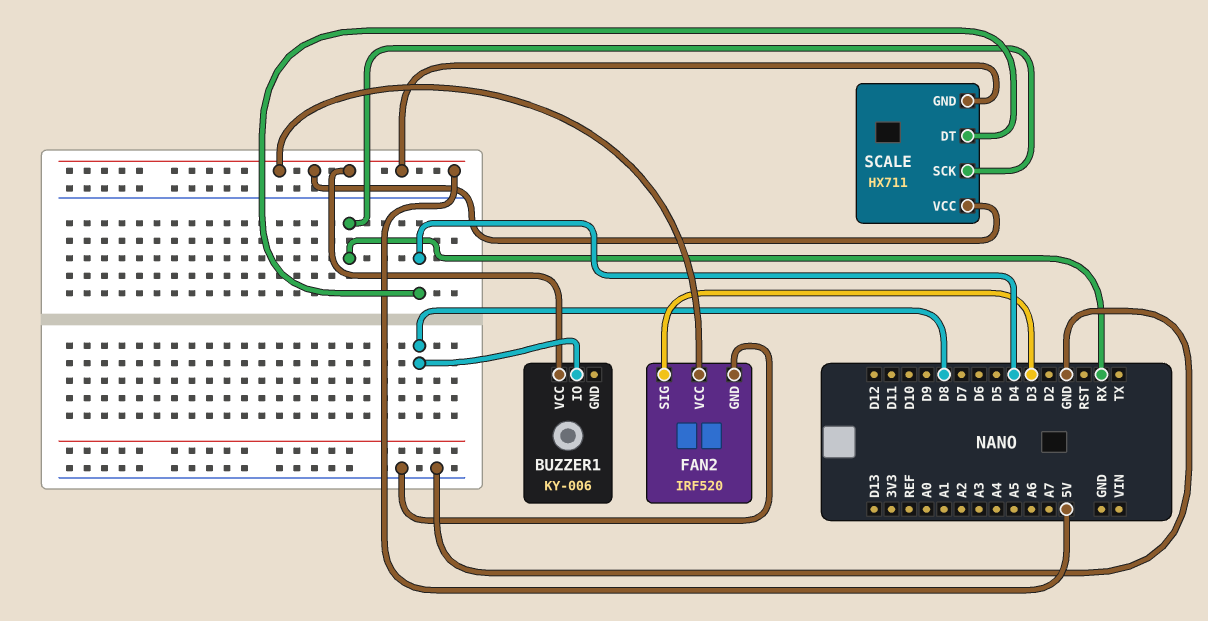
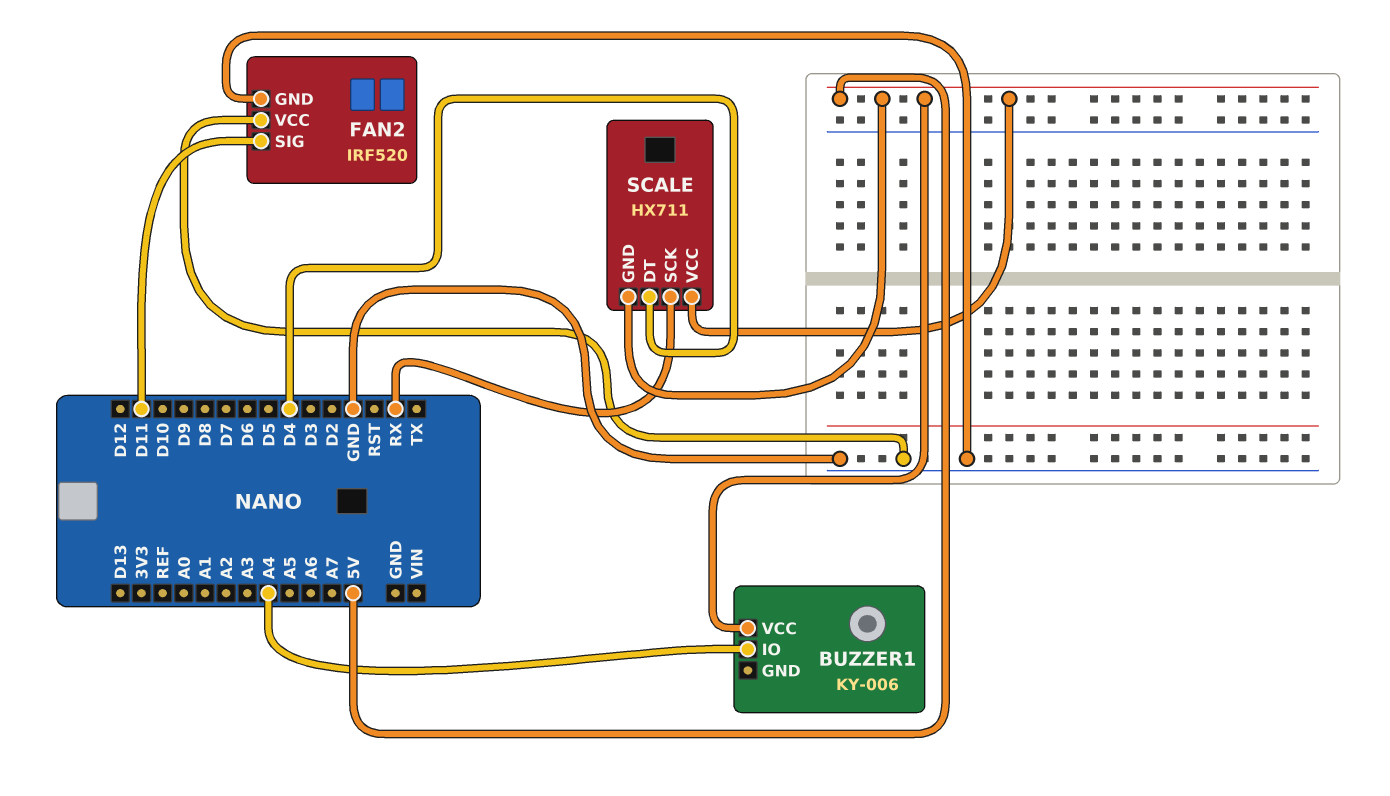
BUZZER1 pin IO: D8 -> A4
FAN2 pin SIG: D3 -> D11
FAN2 pin VCC: 5V -> GND

